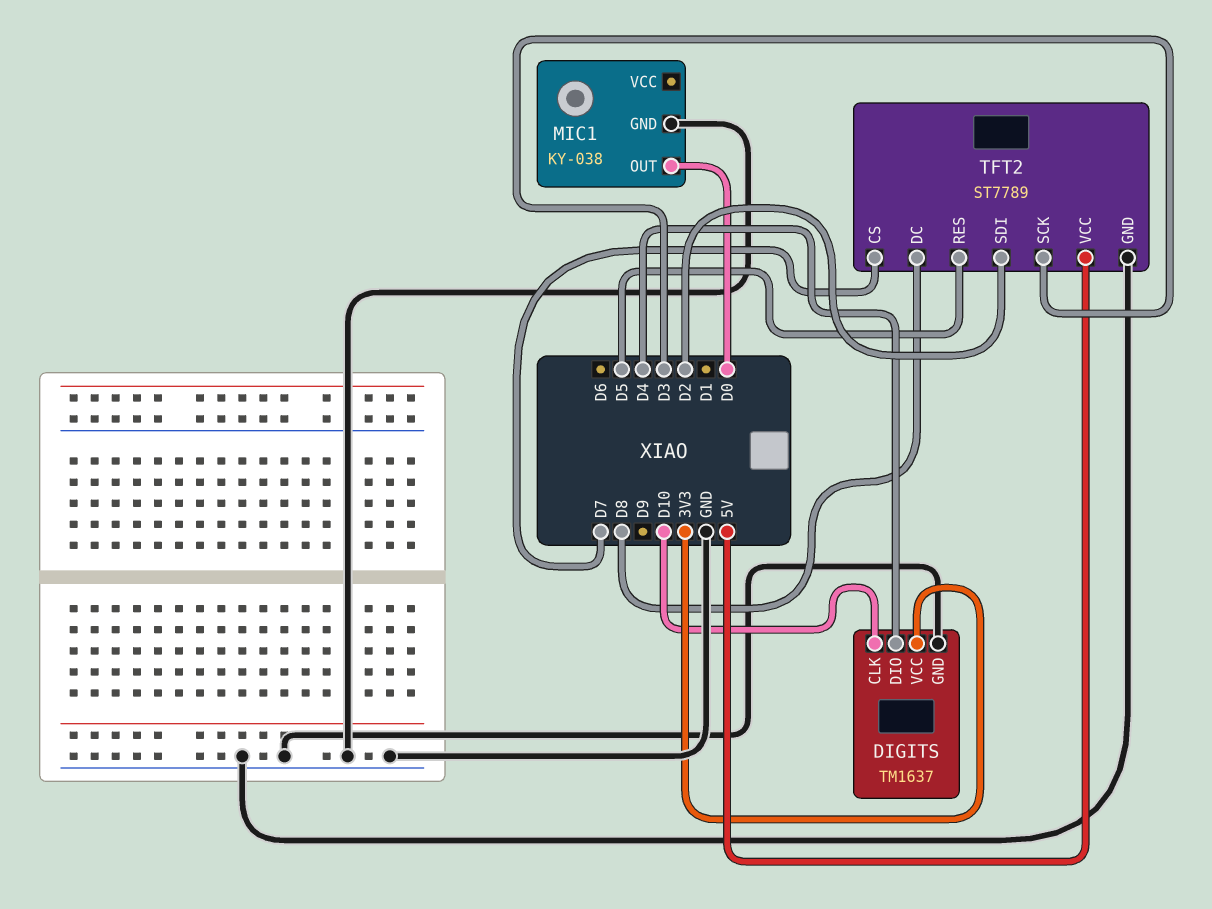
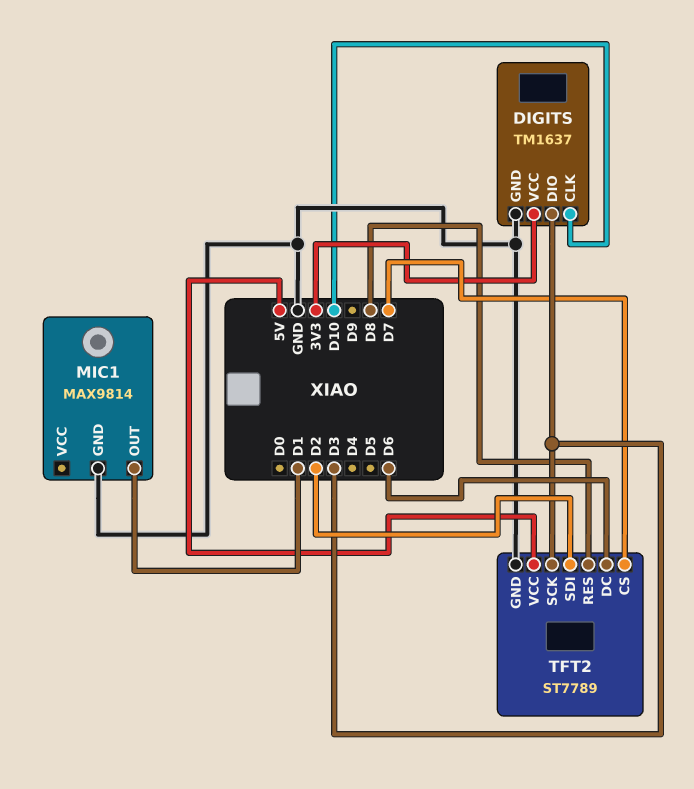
DIGITS pin DIO: D4 -> D3
MIC1: KY-038 -> MAX9814
MIC1 pin OUT: D0 -> D1
TFT2 pin DC: D8 -> D6
TFT2 pin RES: D5 -> D8

